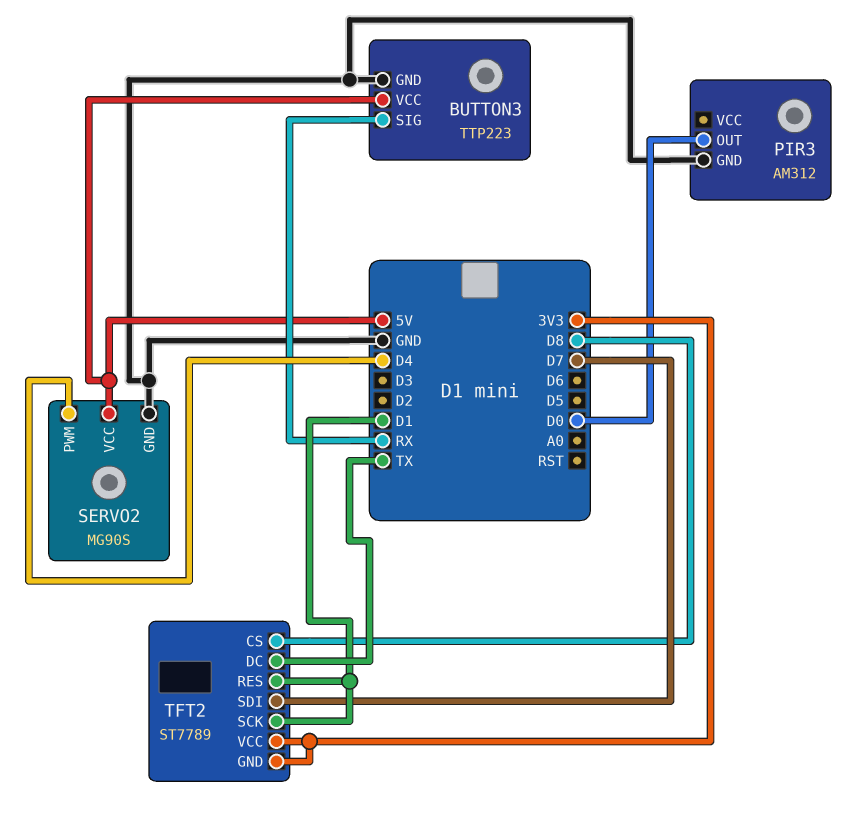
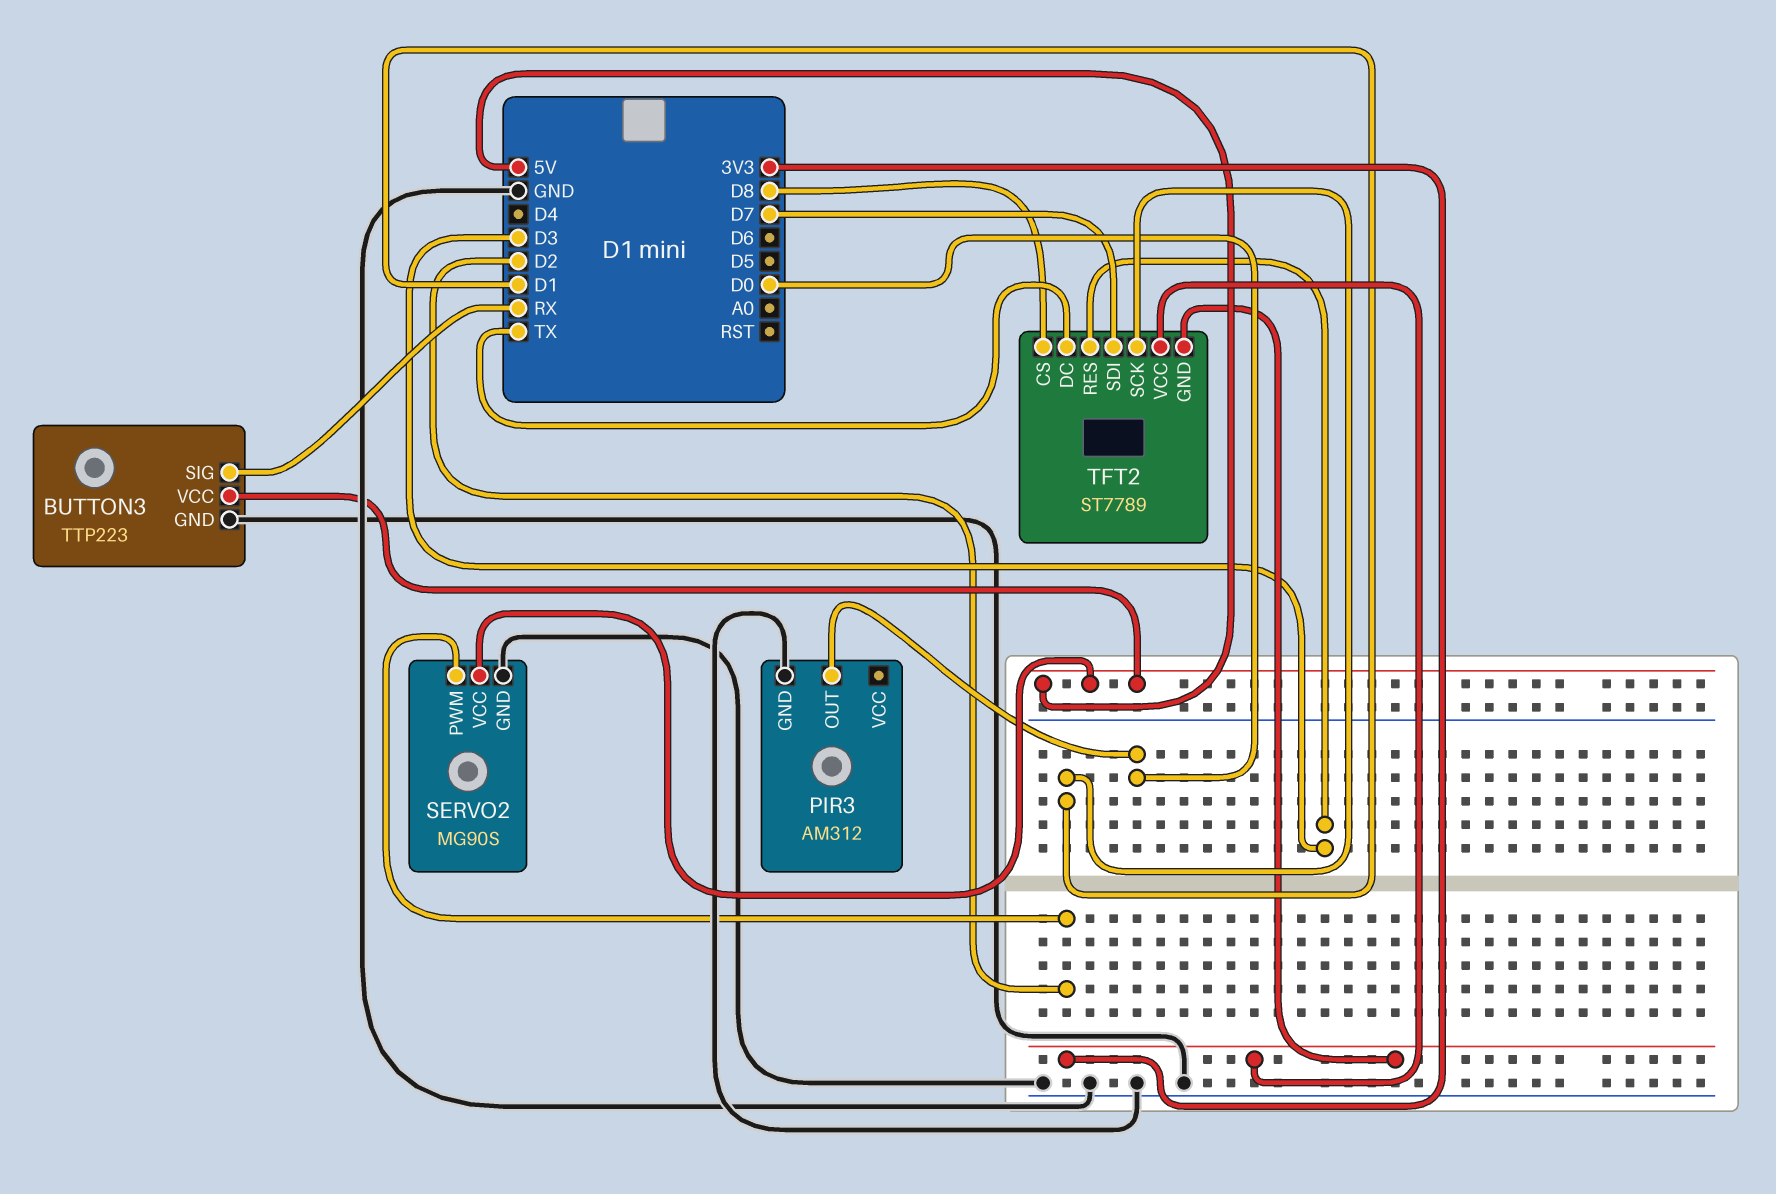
SERVO2 pin PWM: D4 -> D2
TFT2 pin RES: D1 -> D3

